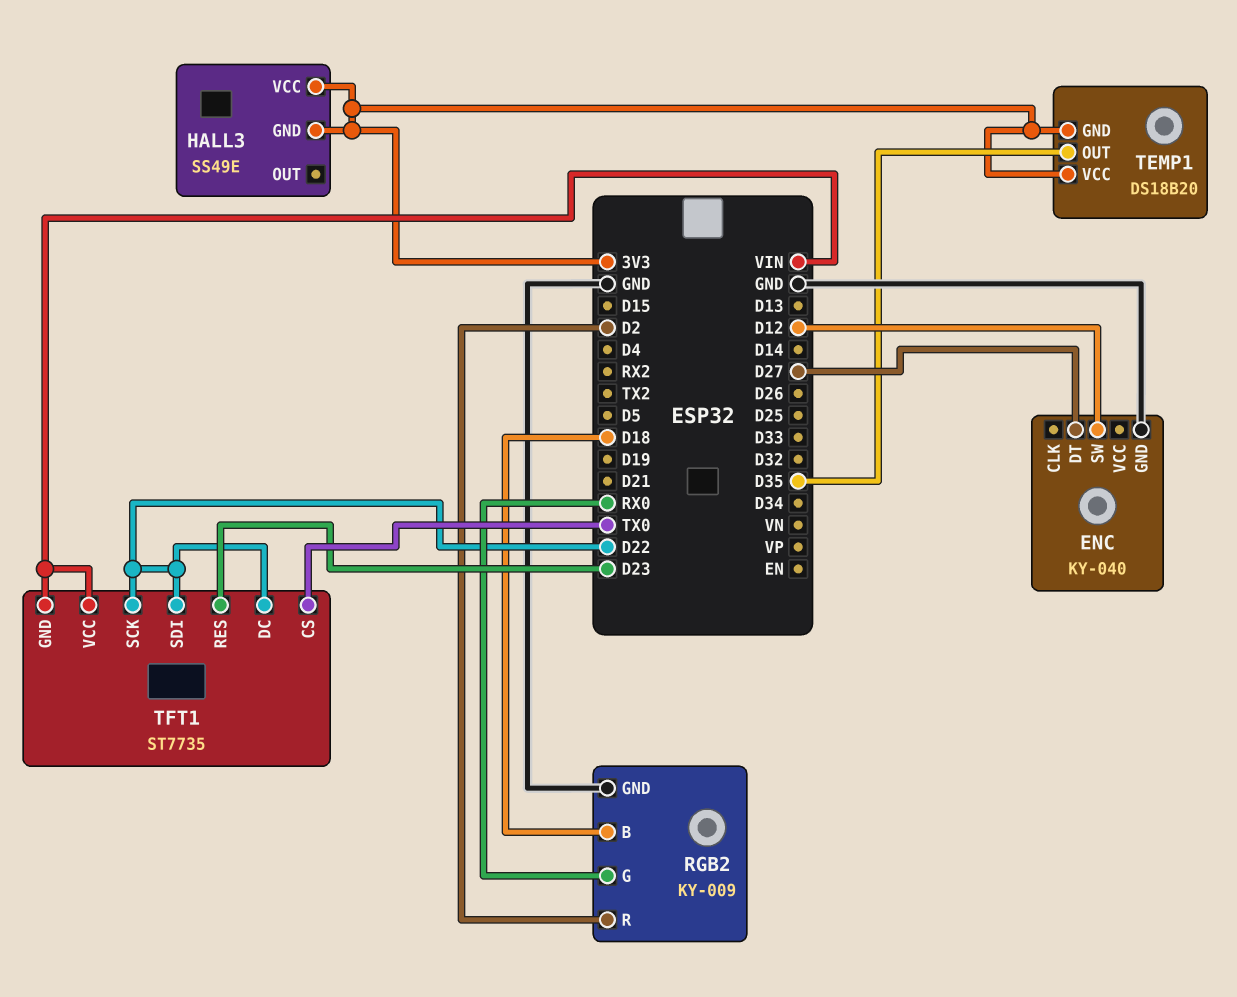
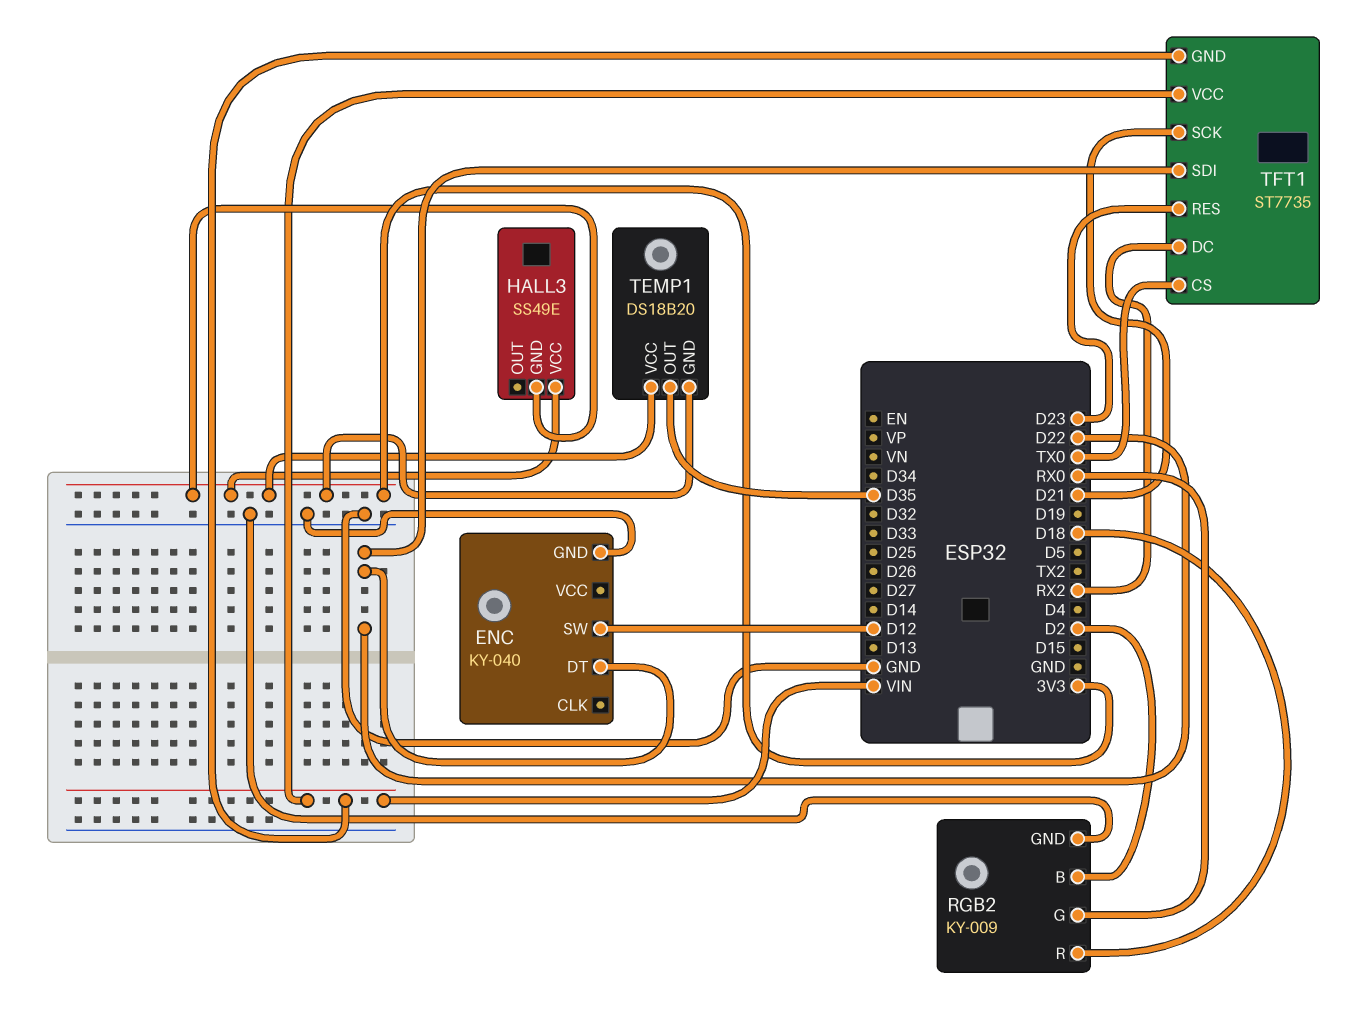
ENC pin DT: D27 -> D22
RGB2 pin B: D18 -> D2
RGB2 pin R: D2 -> D18
TFT1 pin DC: D22 -> RX2
TFT1 pin SCK: D22 -> D21

